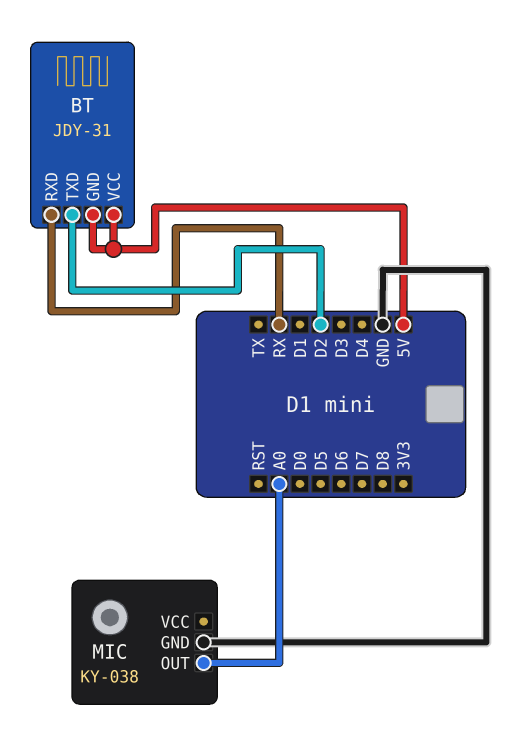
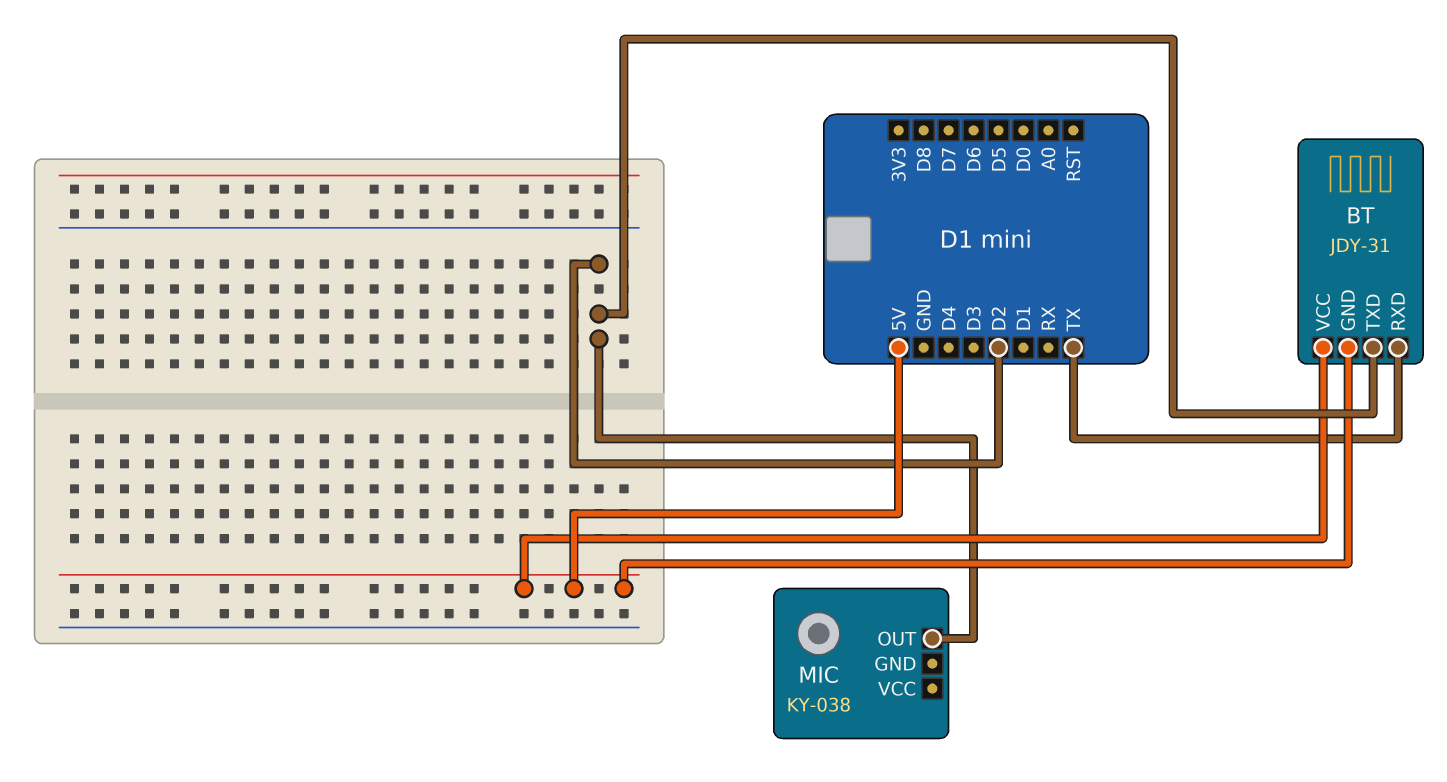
BT pin RXD: RX -> TX
MIC pin GND: GND -> none
MIC pin OUT: A0 -> D2

